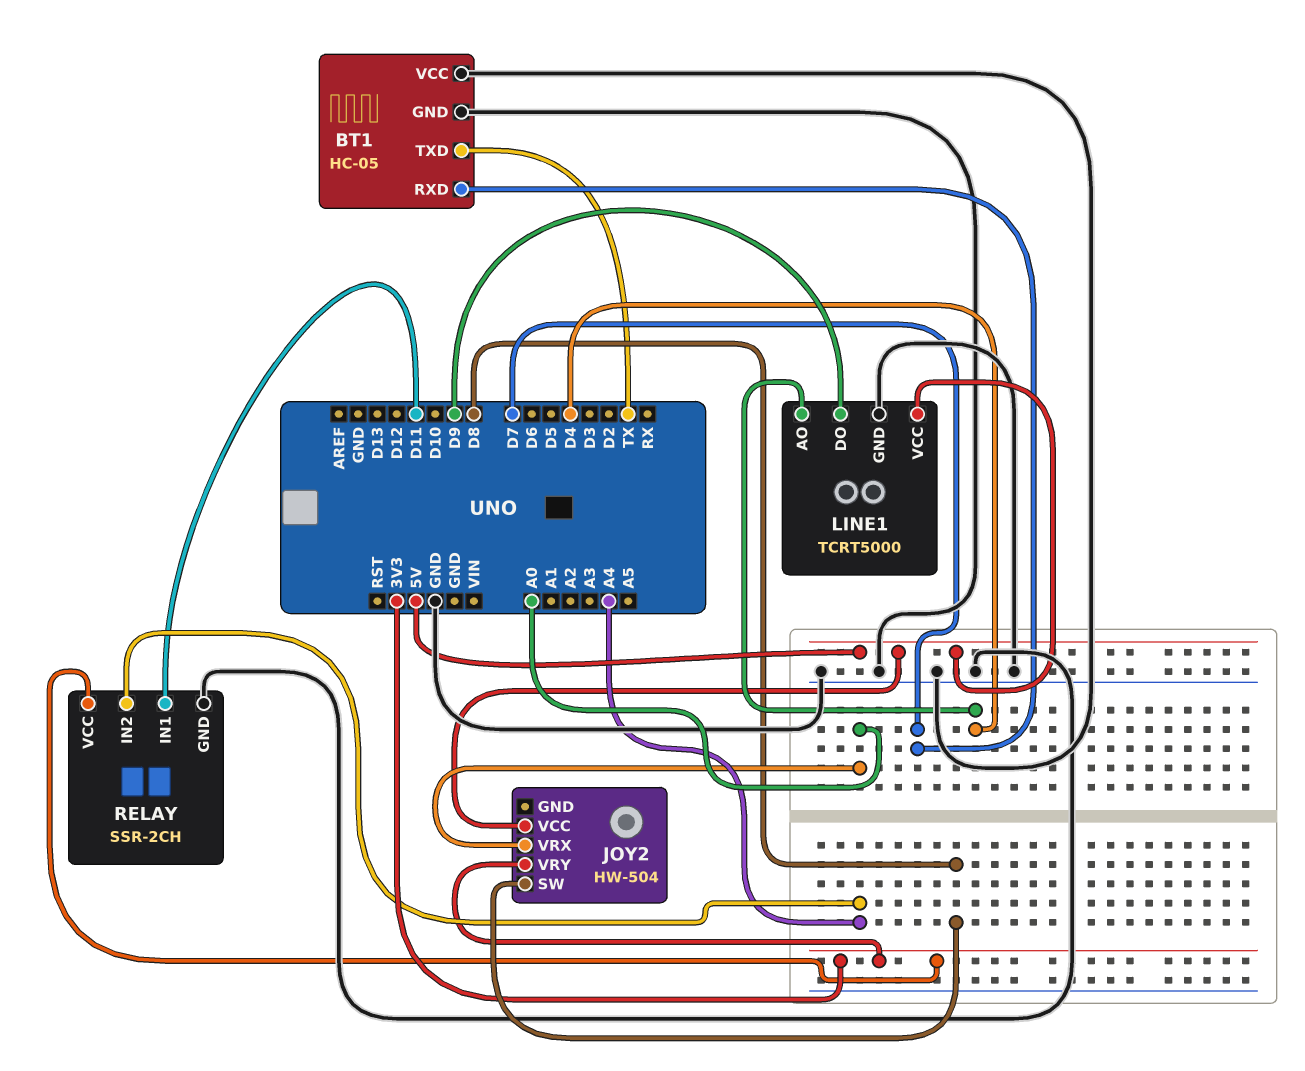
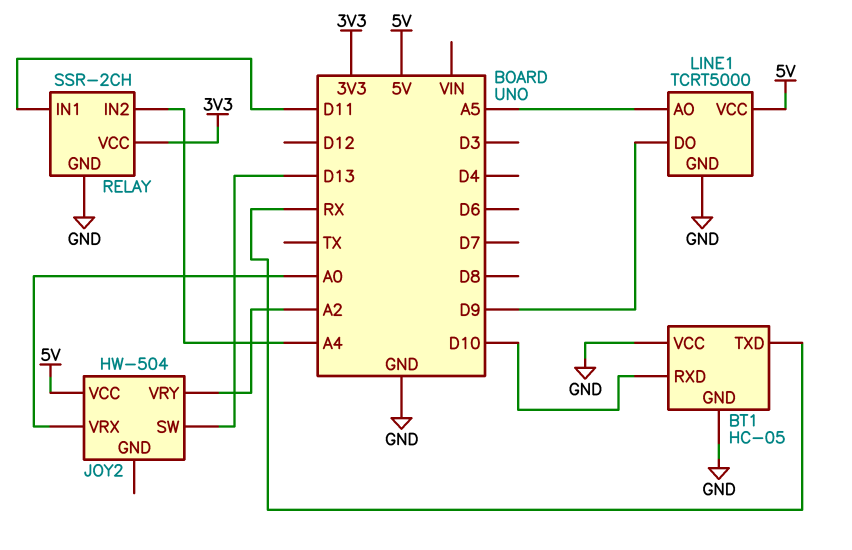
BT1 pin RXD: D7 -> D10
BT1 pin TXD: TX -> RX
JOY2 pin SW: D8 -> D13
JOY2 pin VRY: 3V3 -> A2
LINE1 pin AO: D4 -> A5

